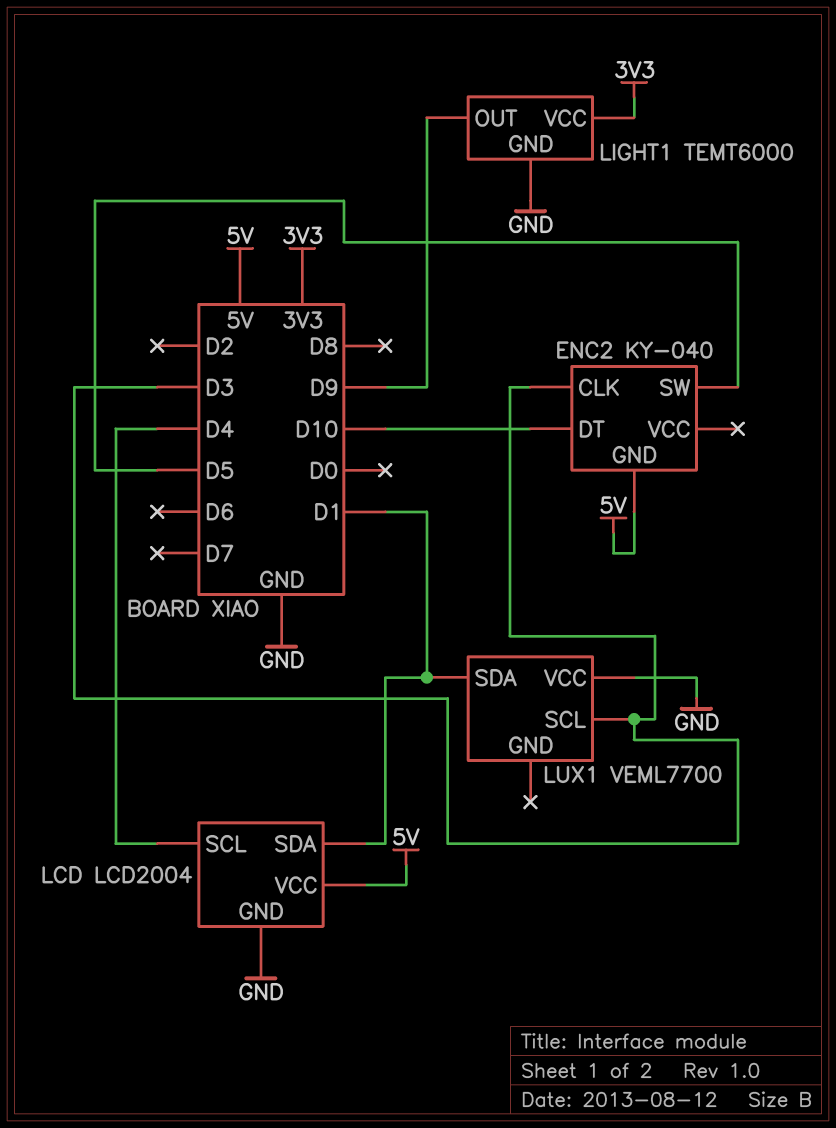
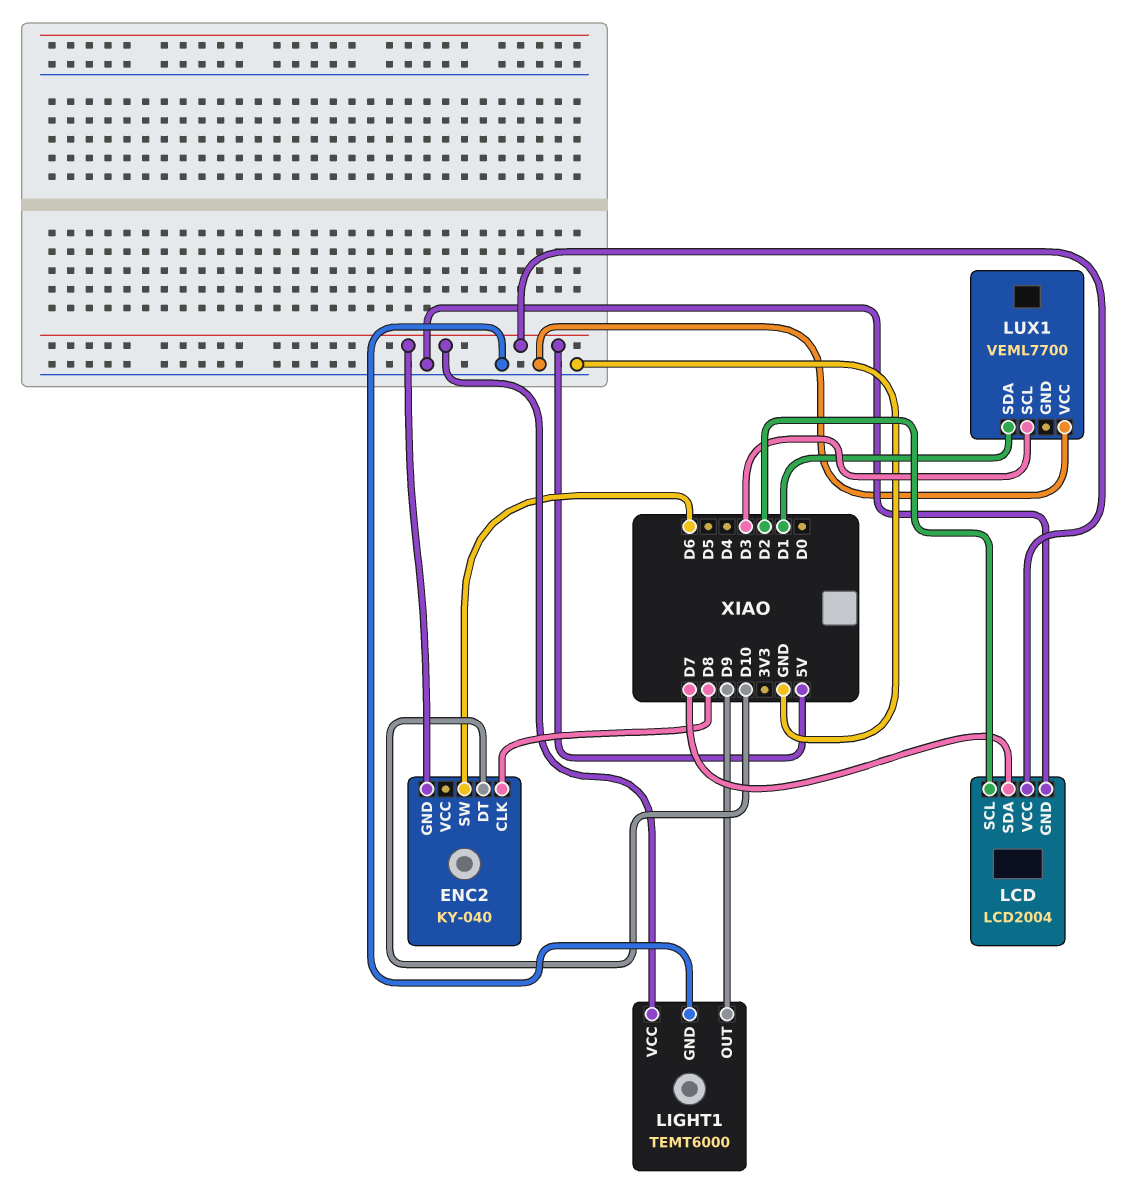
ENC2 pin CLK: D3 -> D8
ENC2 pin SW: D5 -> D6
LCD pin SCL: D4 -> D2
LCD pin SDA: D1 -> D7
LIGHT1 pin VCC: 3V3 -> 5V

